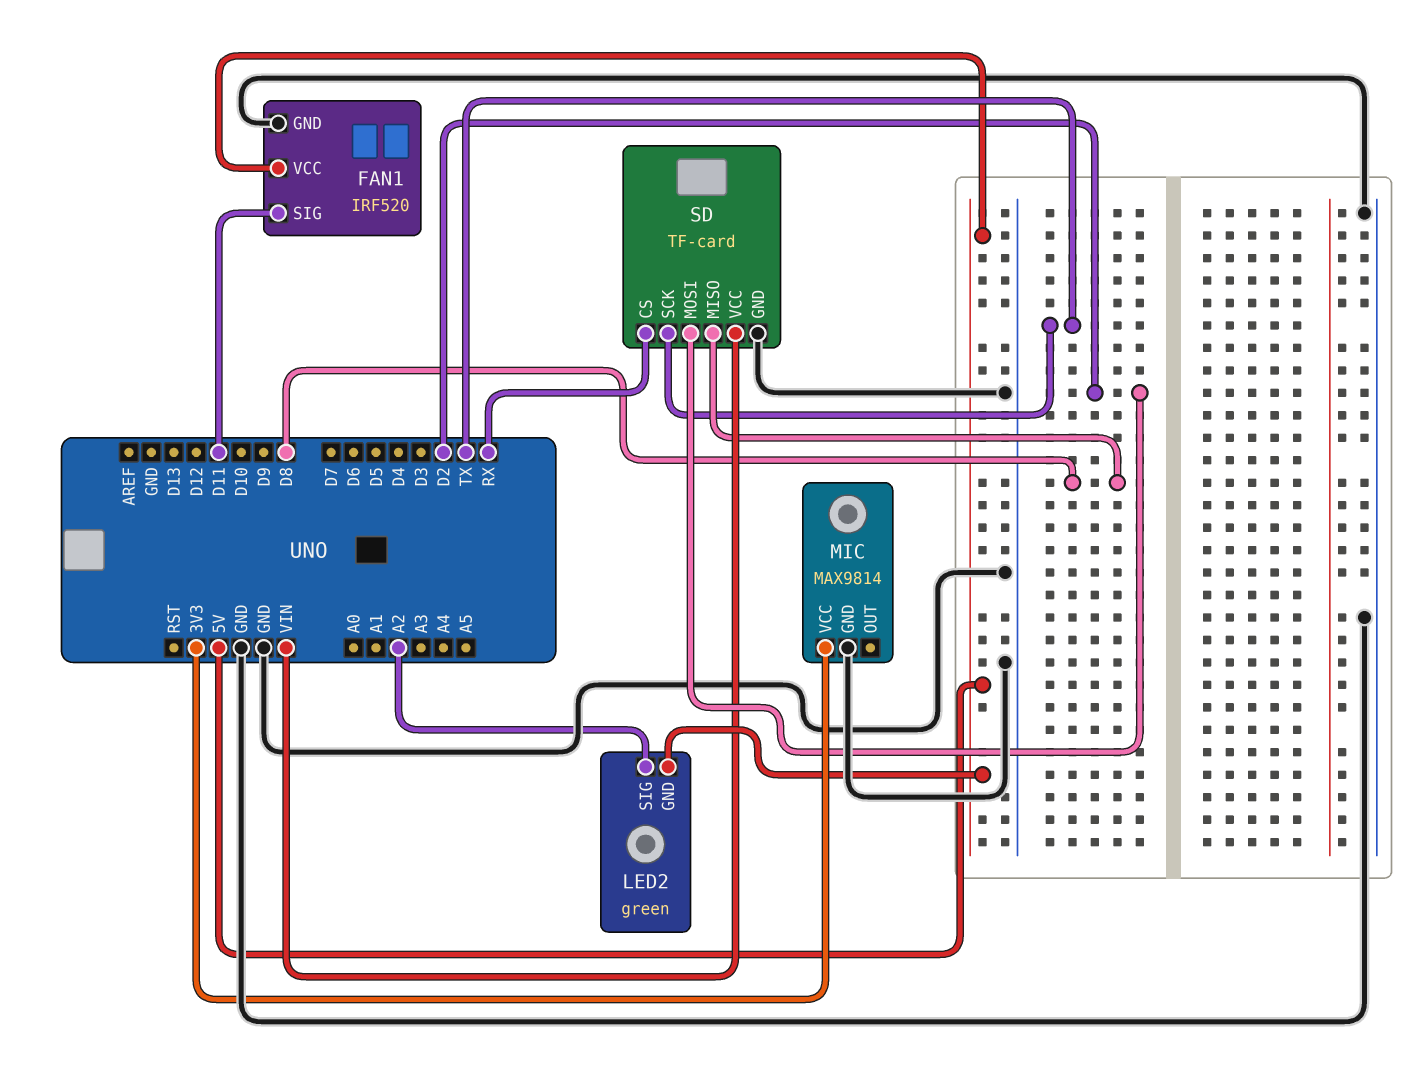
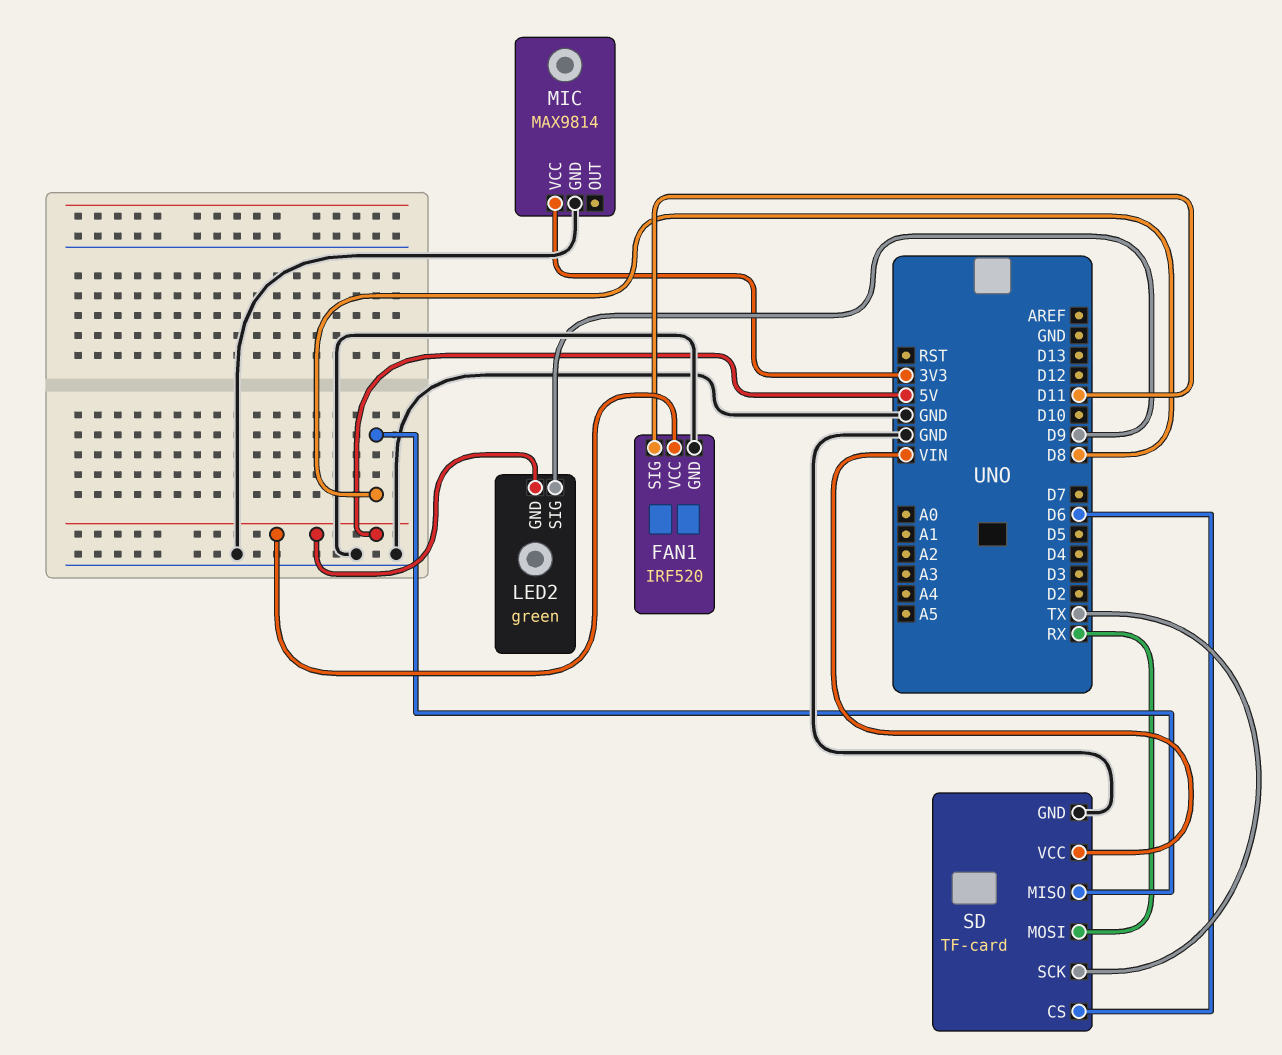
LED2 pin SIG: A2 -> D9
SD pin CS: RX -> D6
SD pin MOSI: D2 -> RX

